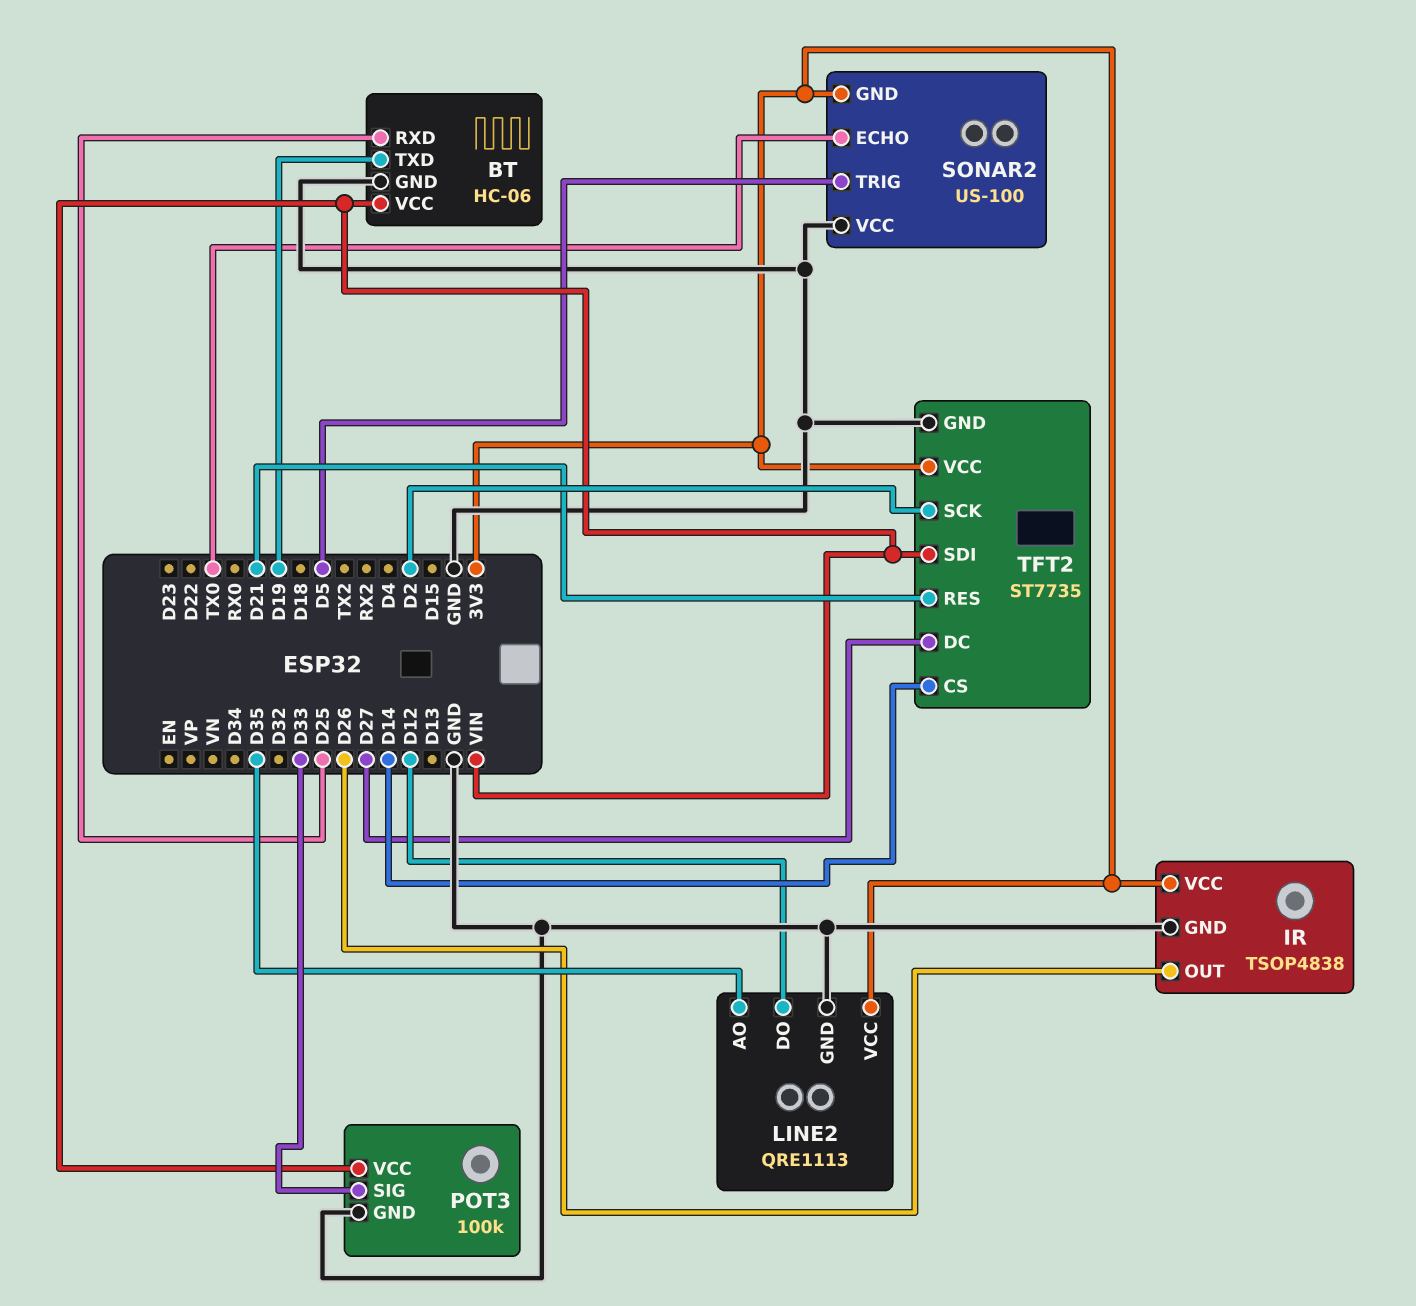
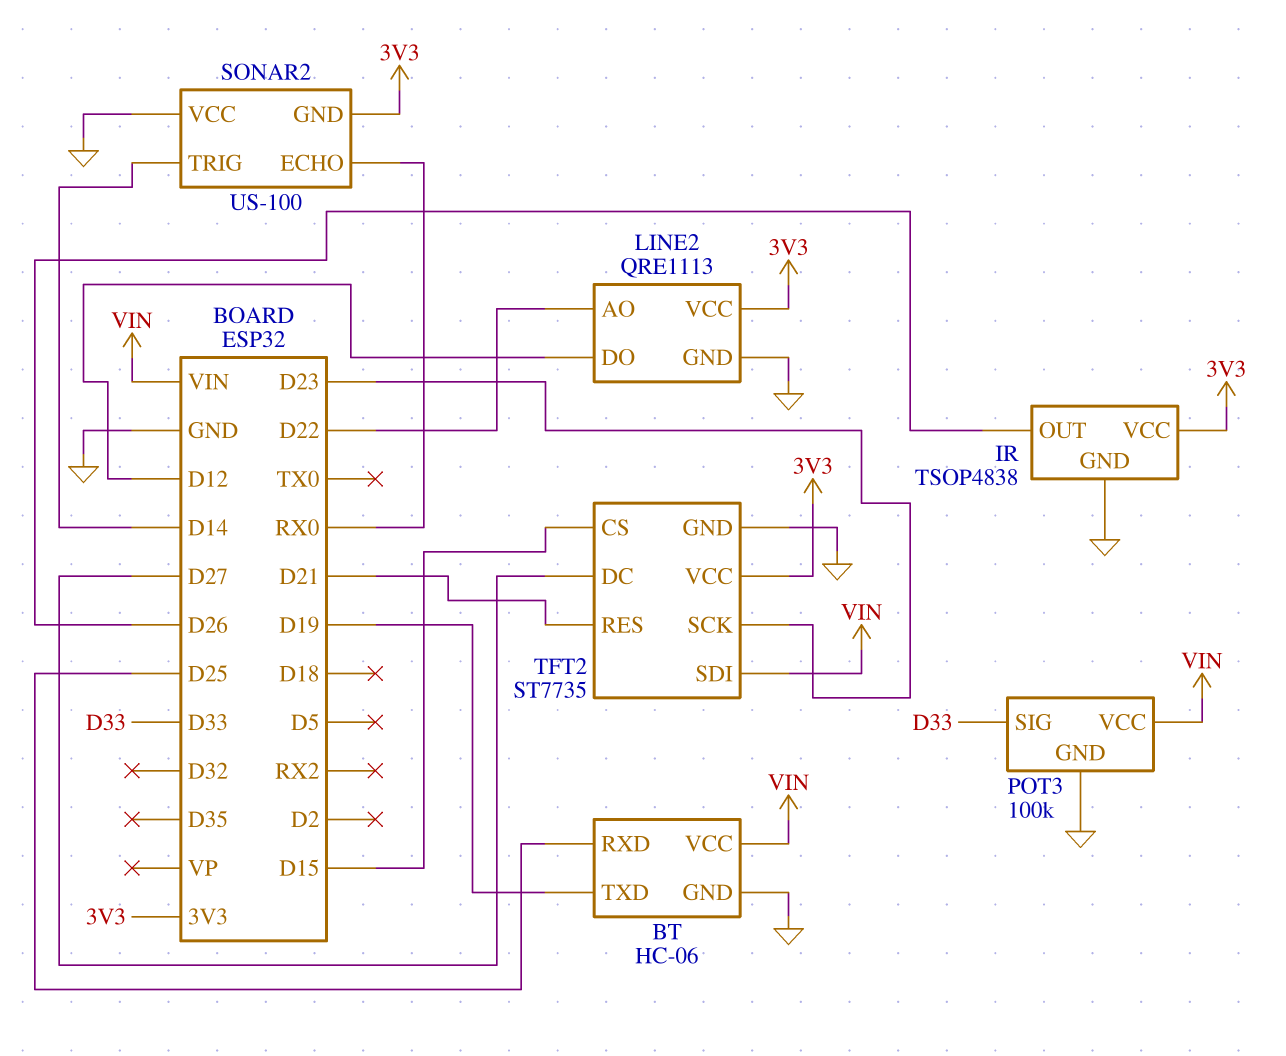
LINE2 pin AO: D35 -> D22
SONAR2 pin ECHO: TX0 -> RX0
SONAR2 pin TRIG: D5 -> D14
TFT2 pin CS: D14 -> D15
TFT2 pin SCK: D2 -> D23

